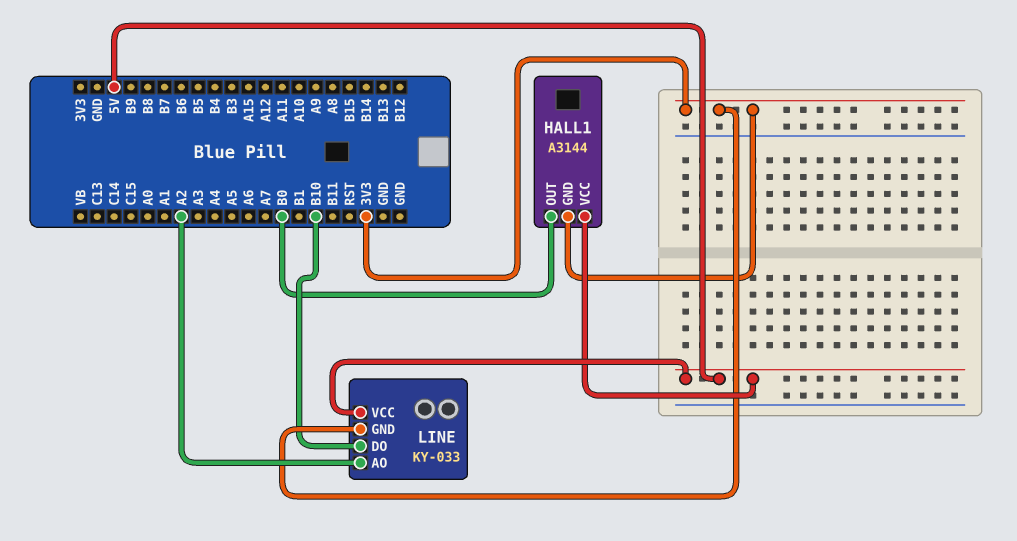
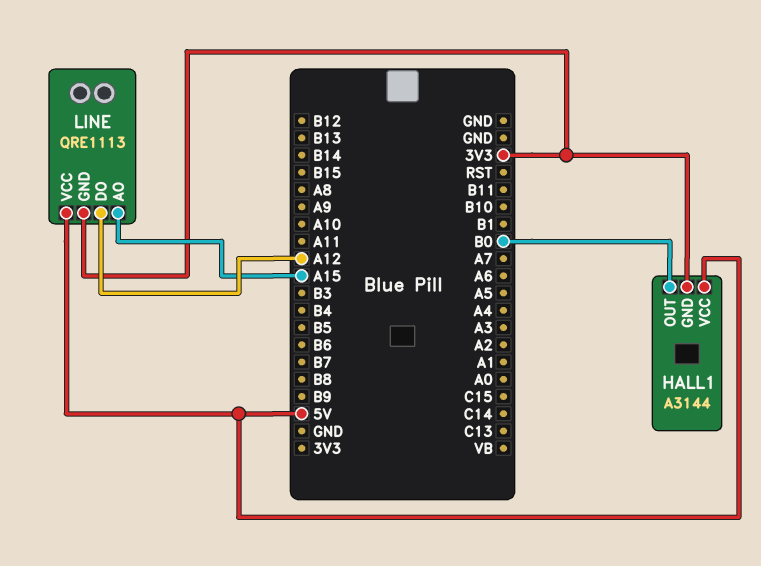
LINE: KY-033 -> QRE1113
LINE pin AO: A2 -> A15
LINE pin DO: B10 -> A12

